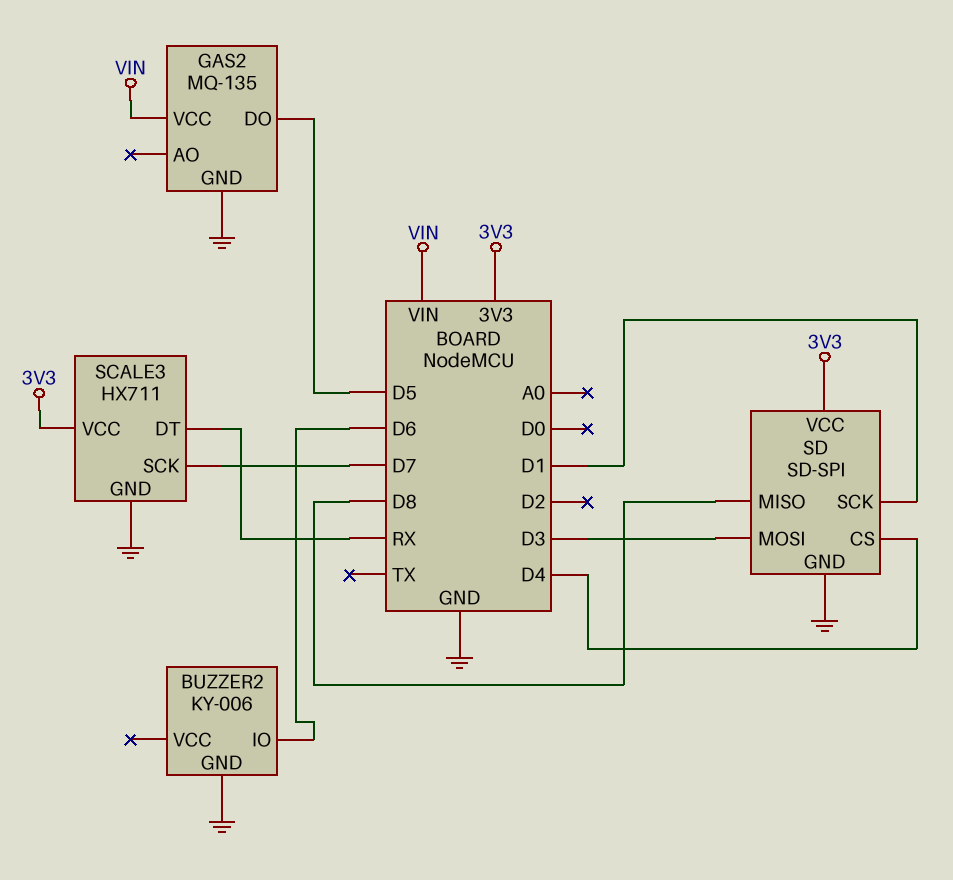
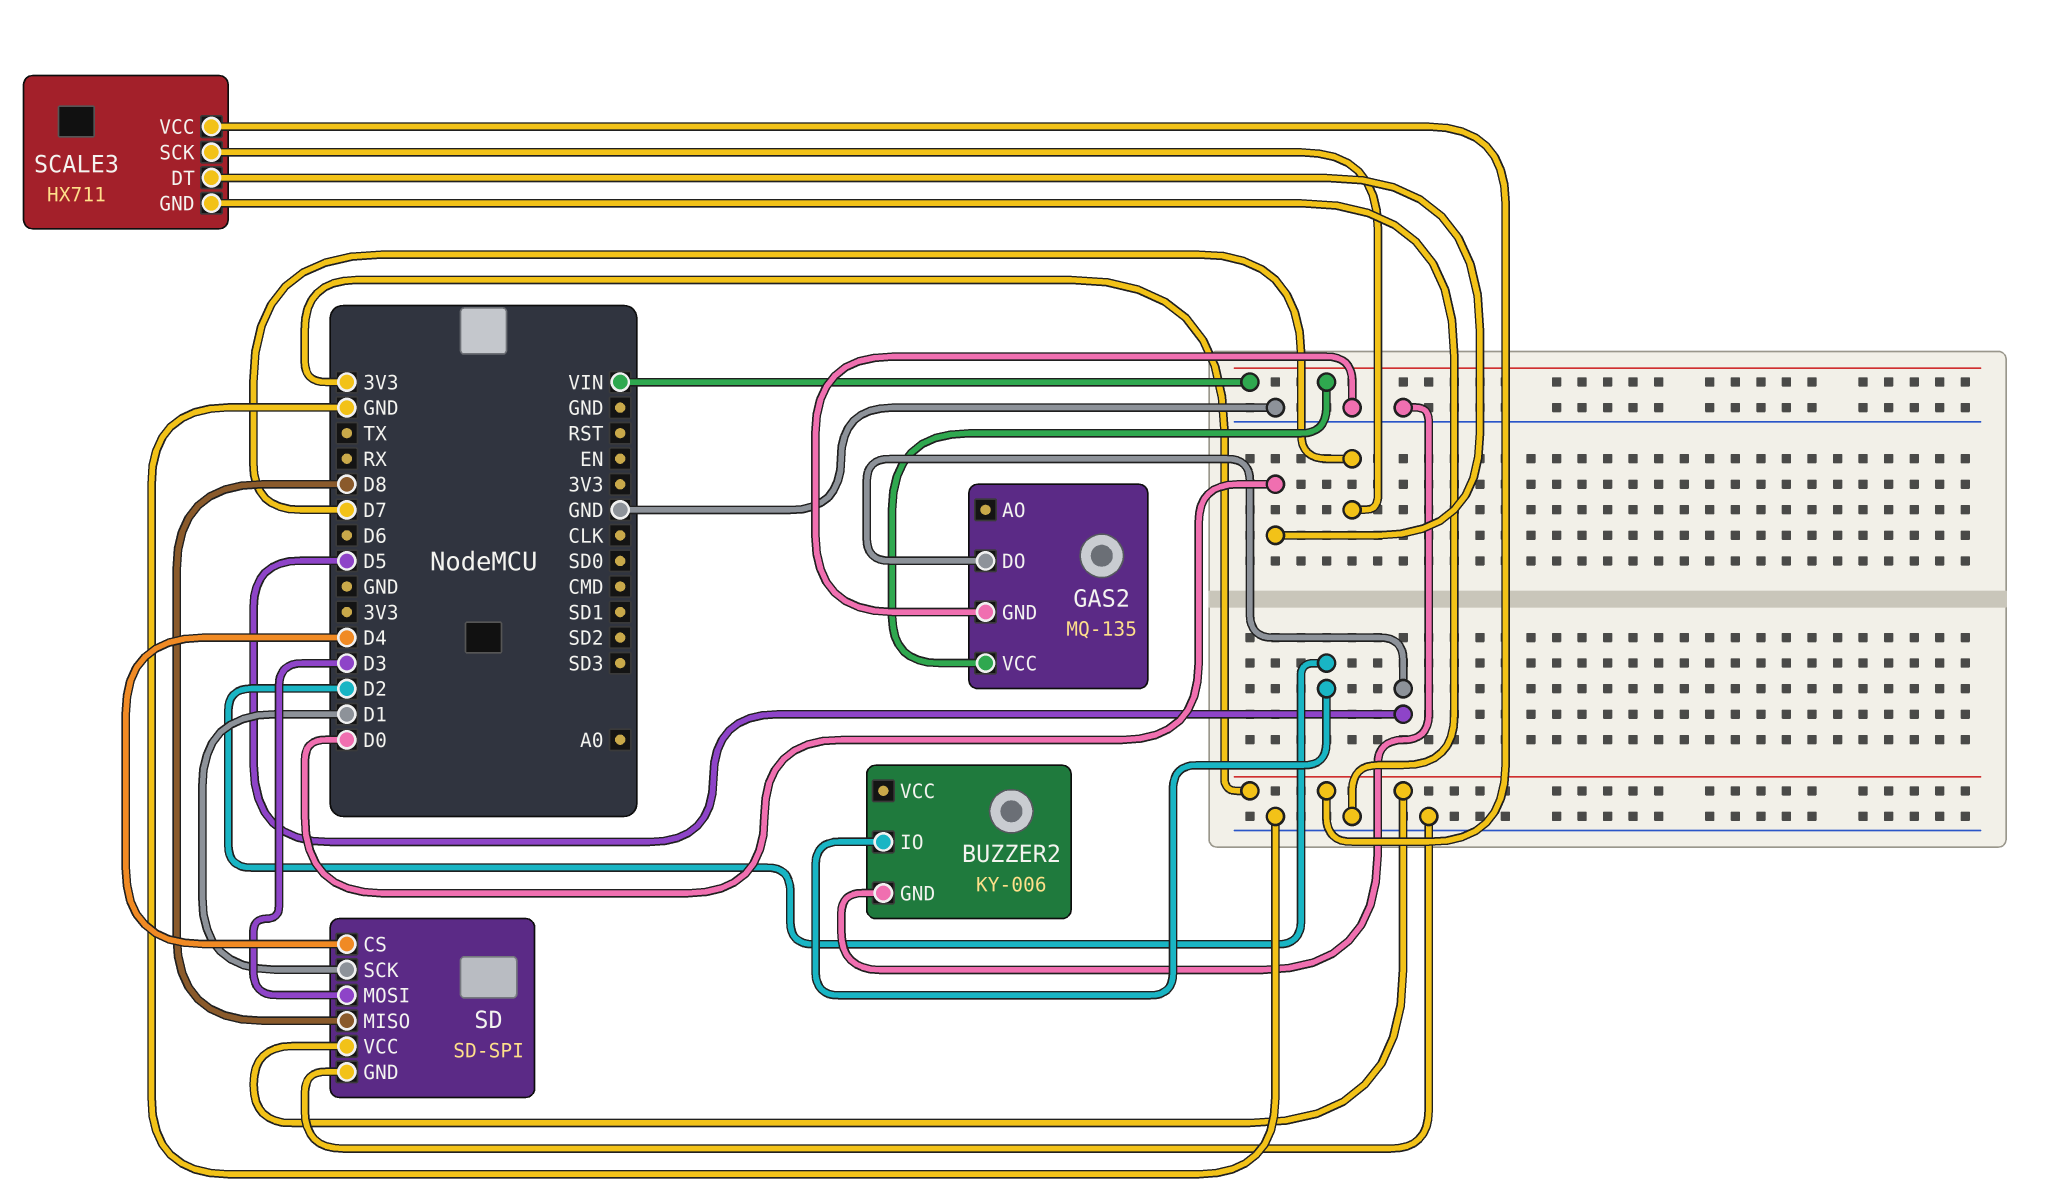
BUZZER2 pin IO: D6 -> D2
SCALE3 pin DT: RX -> D0

